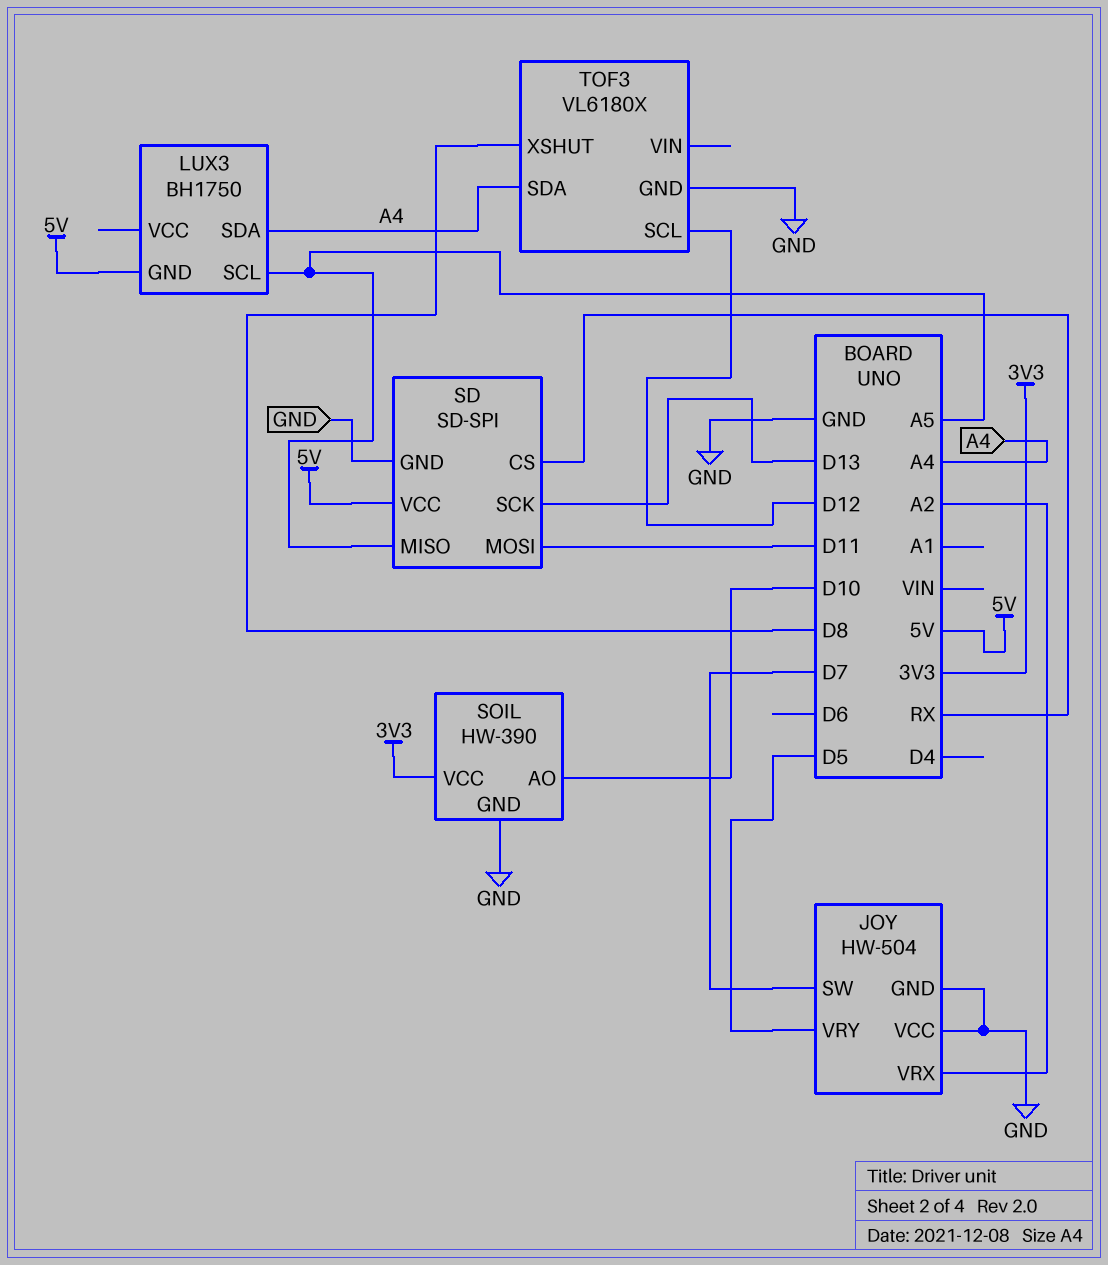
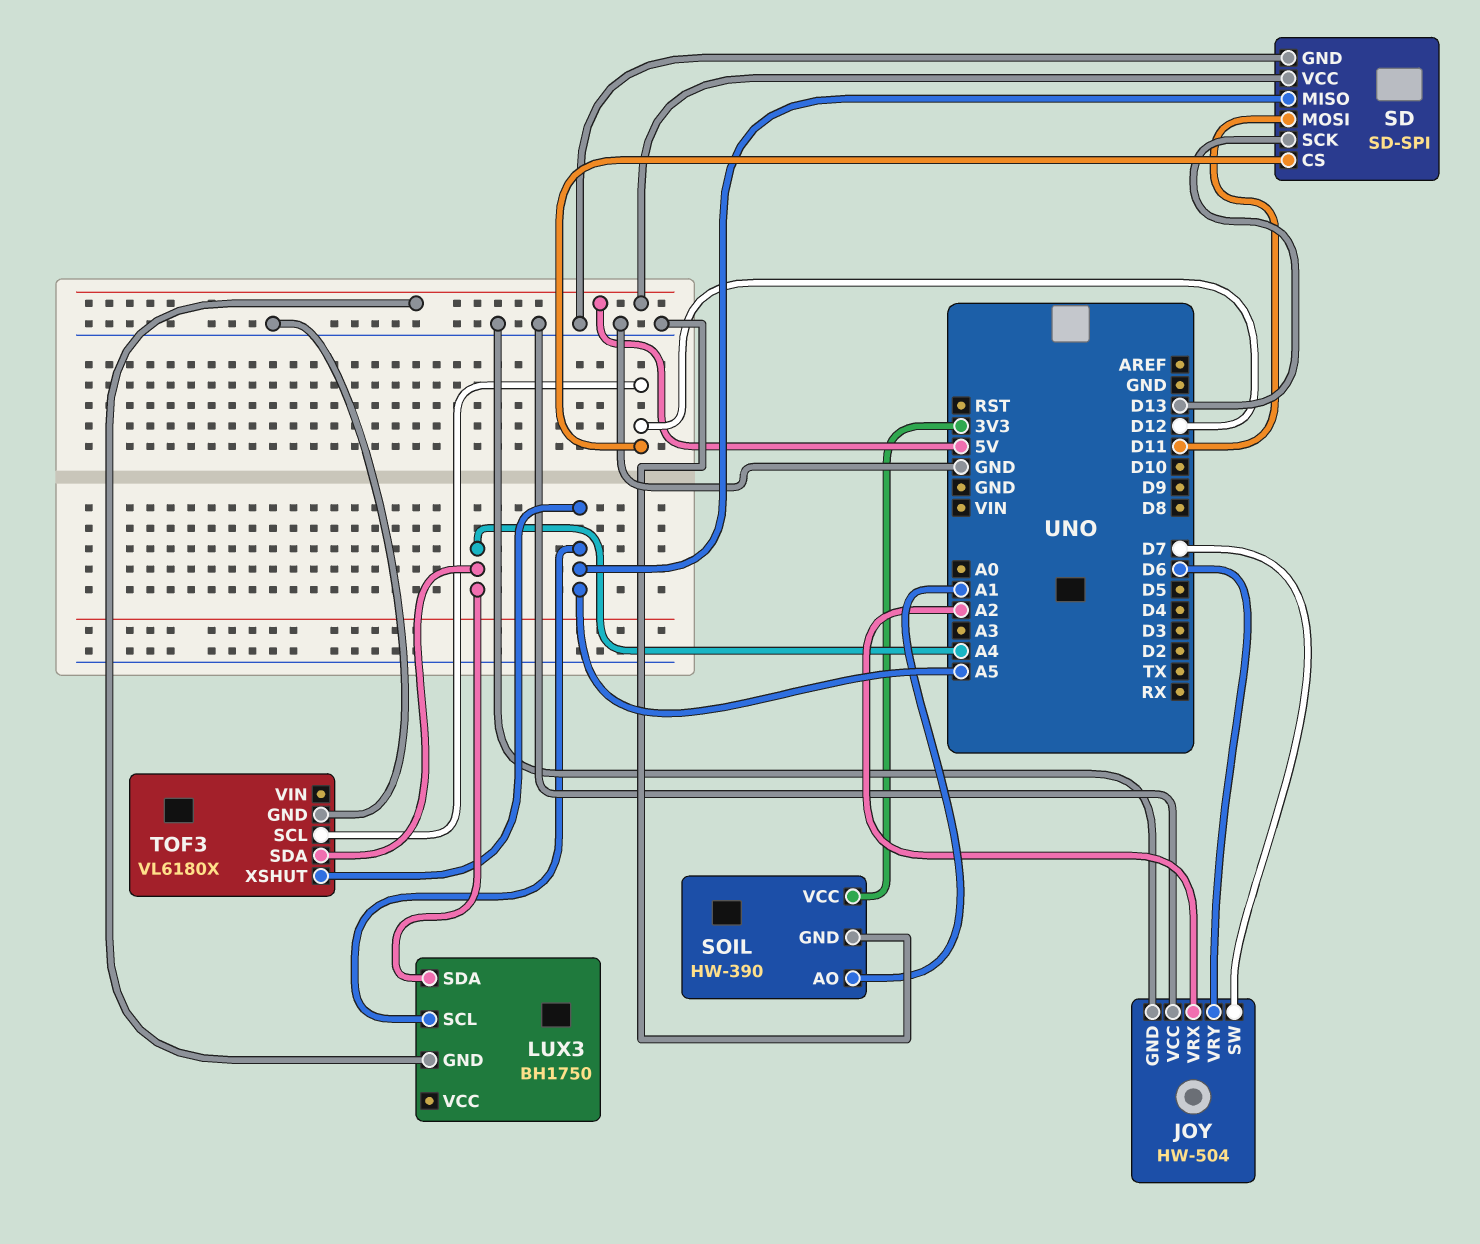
JOY pin VRY: D5 -> D6
SD pin CS: RX -> D12
SOIL pin AO: D10 -> A1
TOF3 pin XSHUT: D8 -> A5

